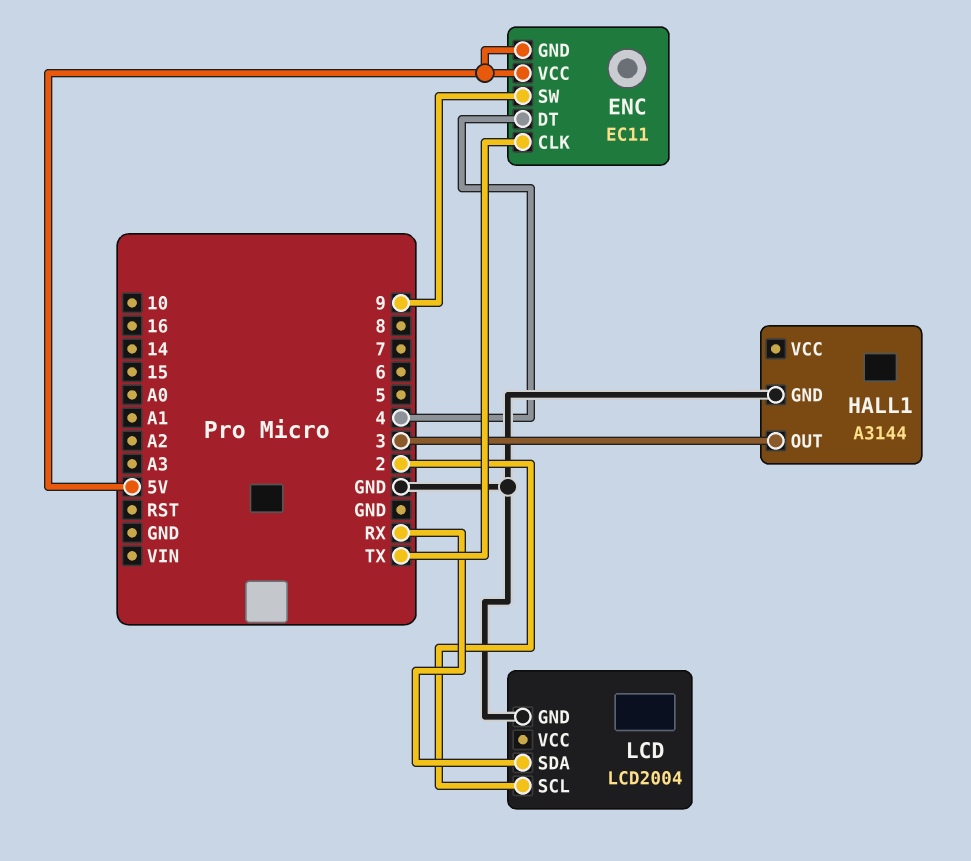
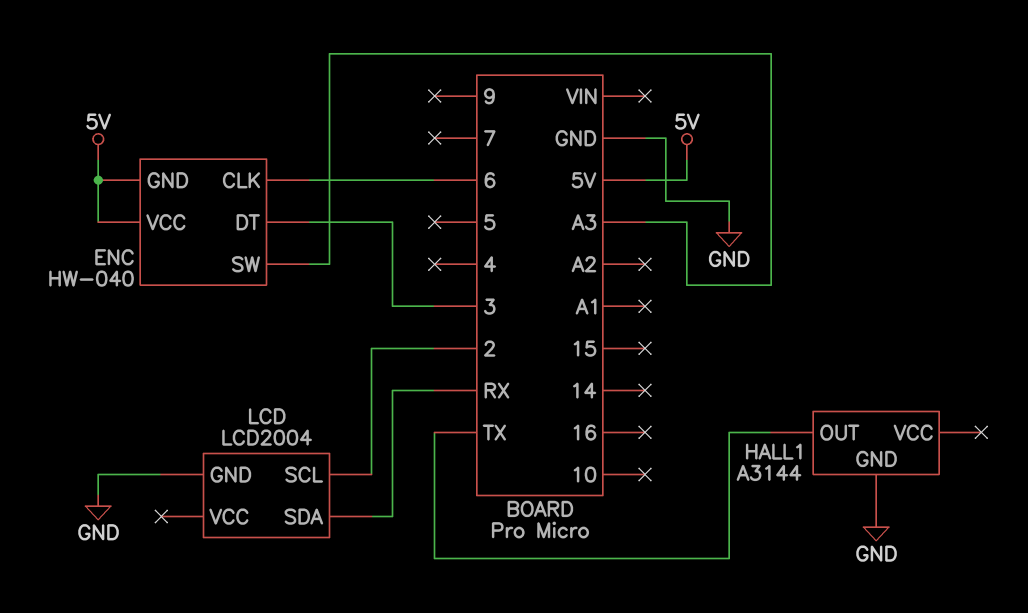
ENC: EC11 -> HW-040
ENC pin CLK: TX -> 6
ENC pin DT: 4 -> 3
ENC pin SW: 9 -> A3
HALL1 pin OUT: 3 -> TX

